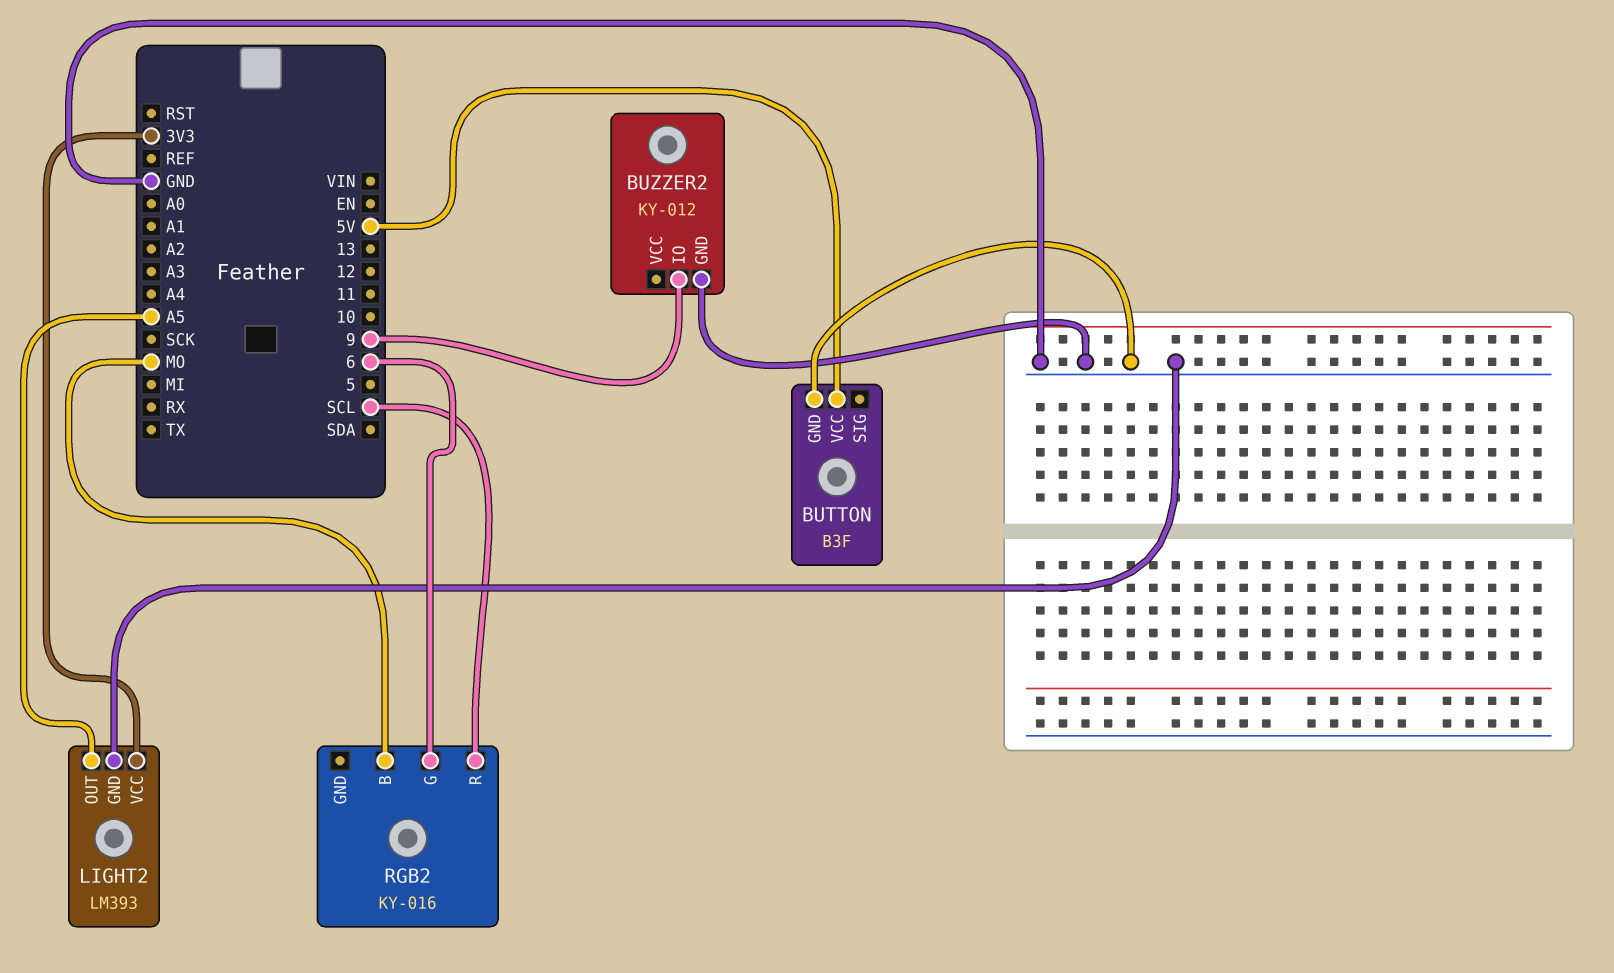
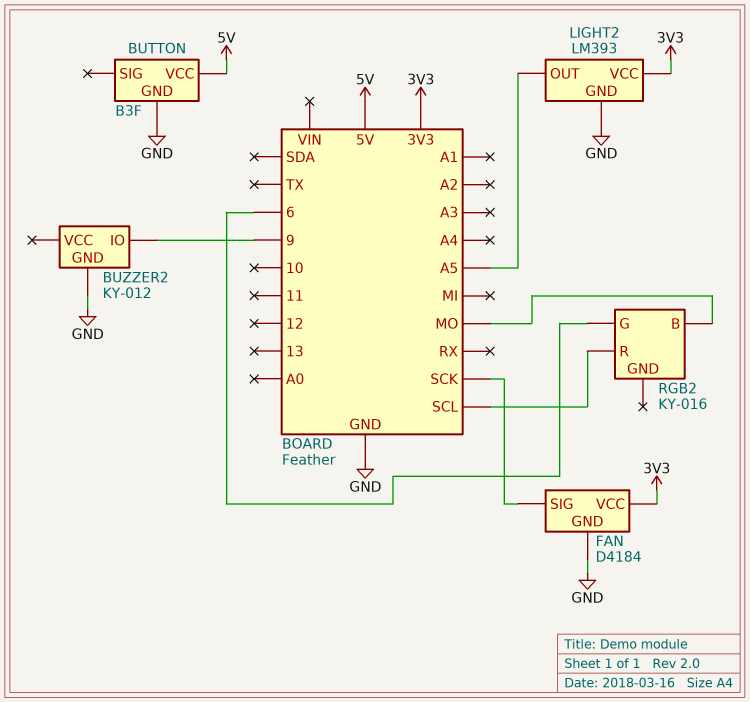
FAN: none -> D4184
FAN pin GND: none -> GND
FAN pin SIG: none -> SCK
FAN pin VCC: none -> 3V3

